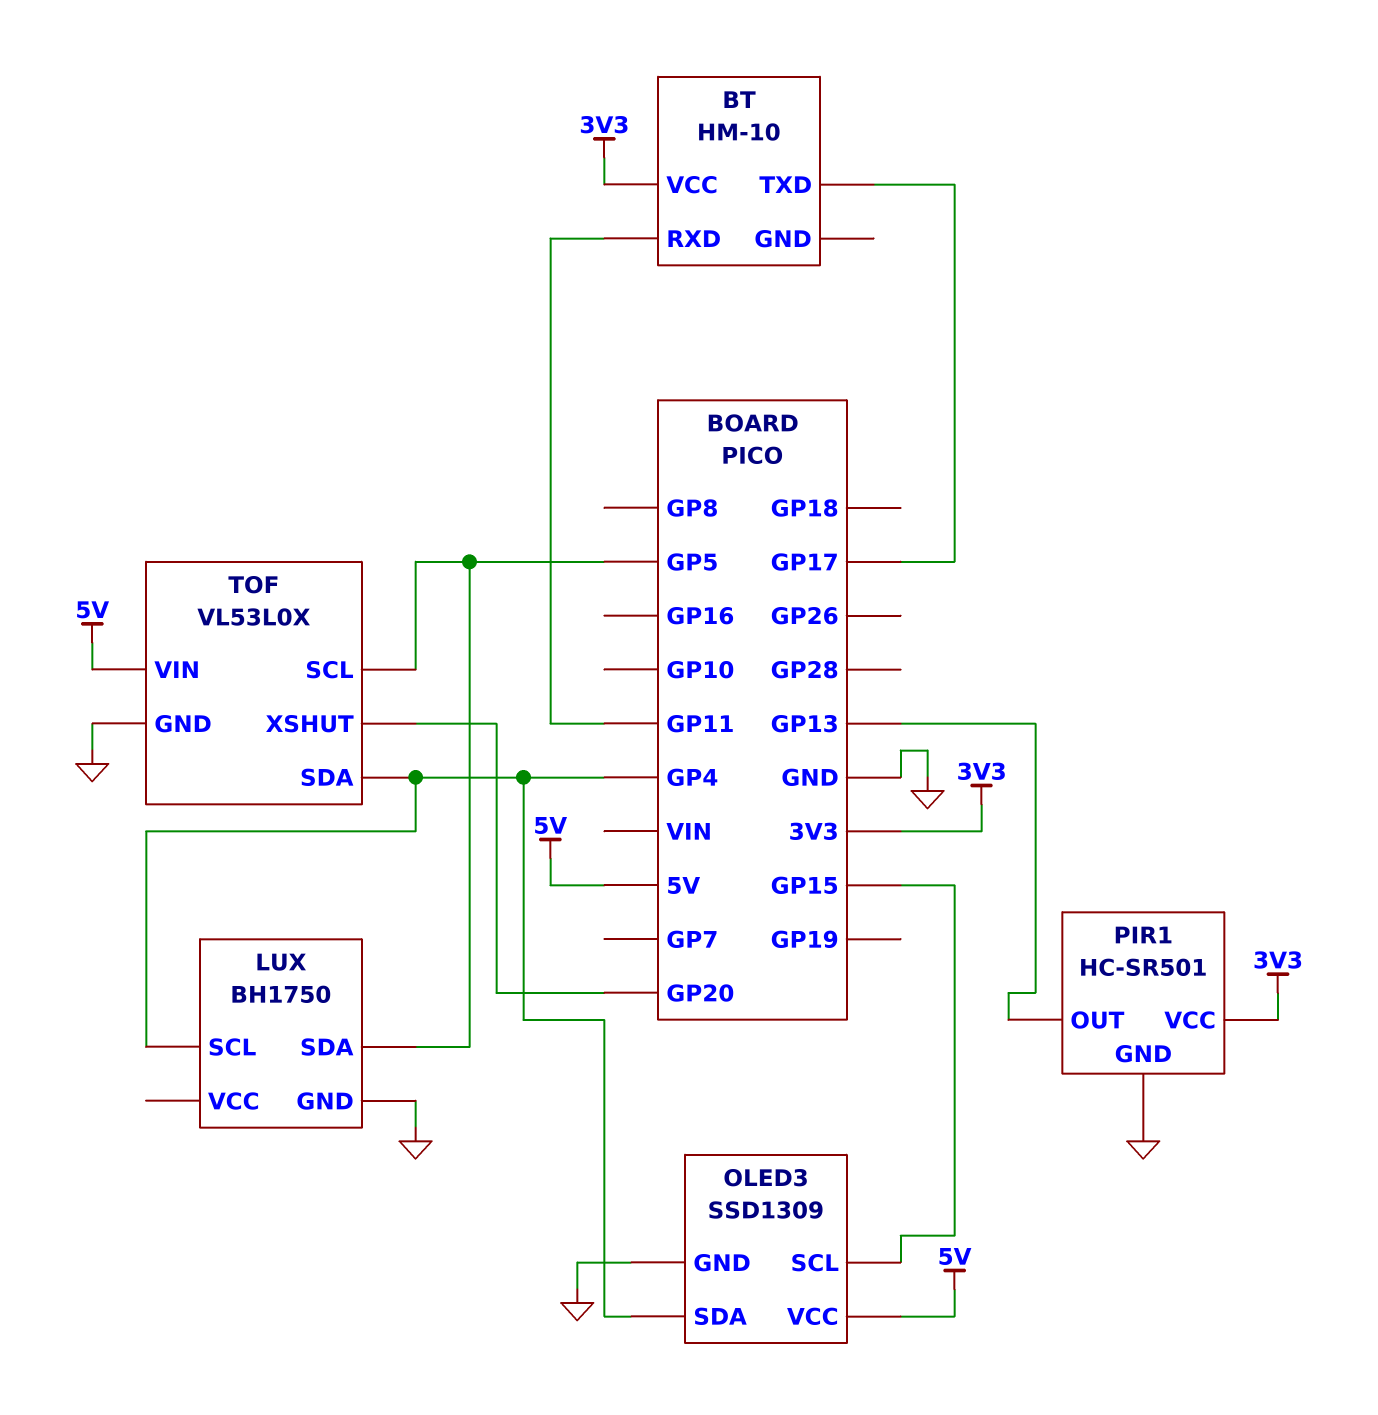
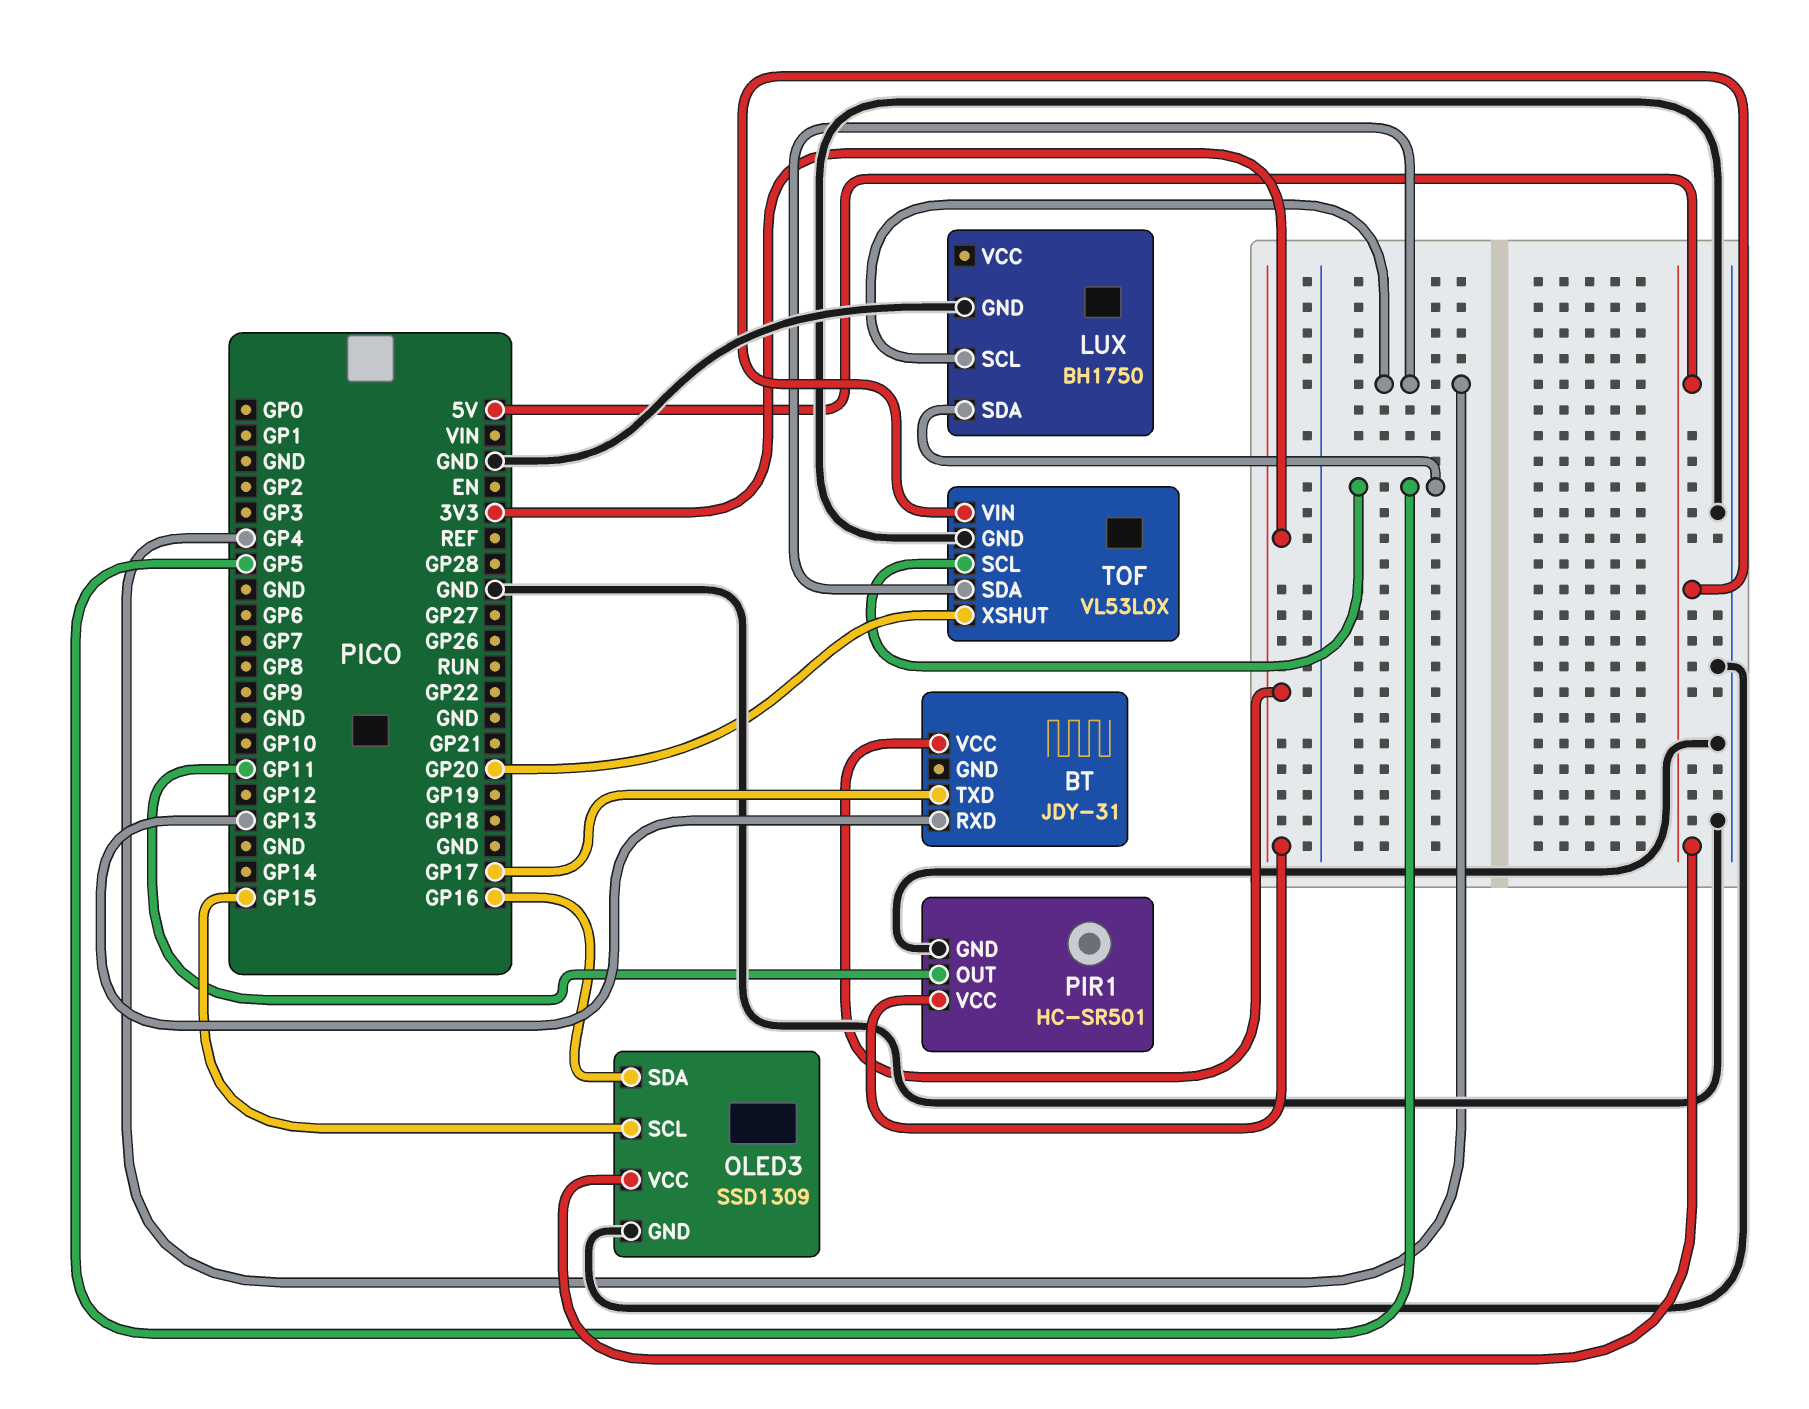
BT: HM-10 -> JDY-31
BT pin RXD: GP11 -> GP13
OLED3 pin SDA: GP4 -> GP16
PIR1 pin OUT: GP13 -> GP11

